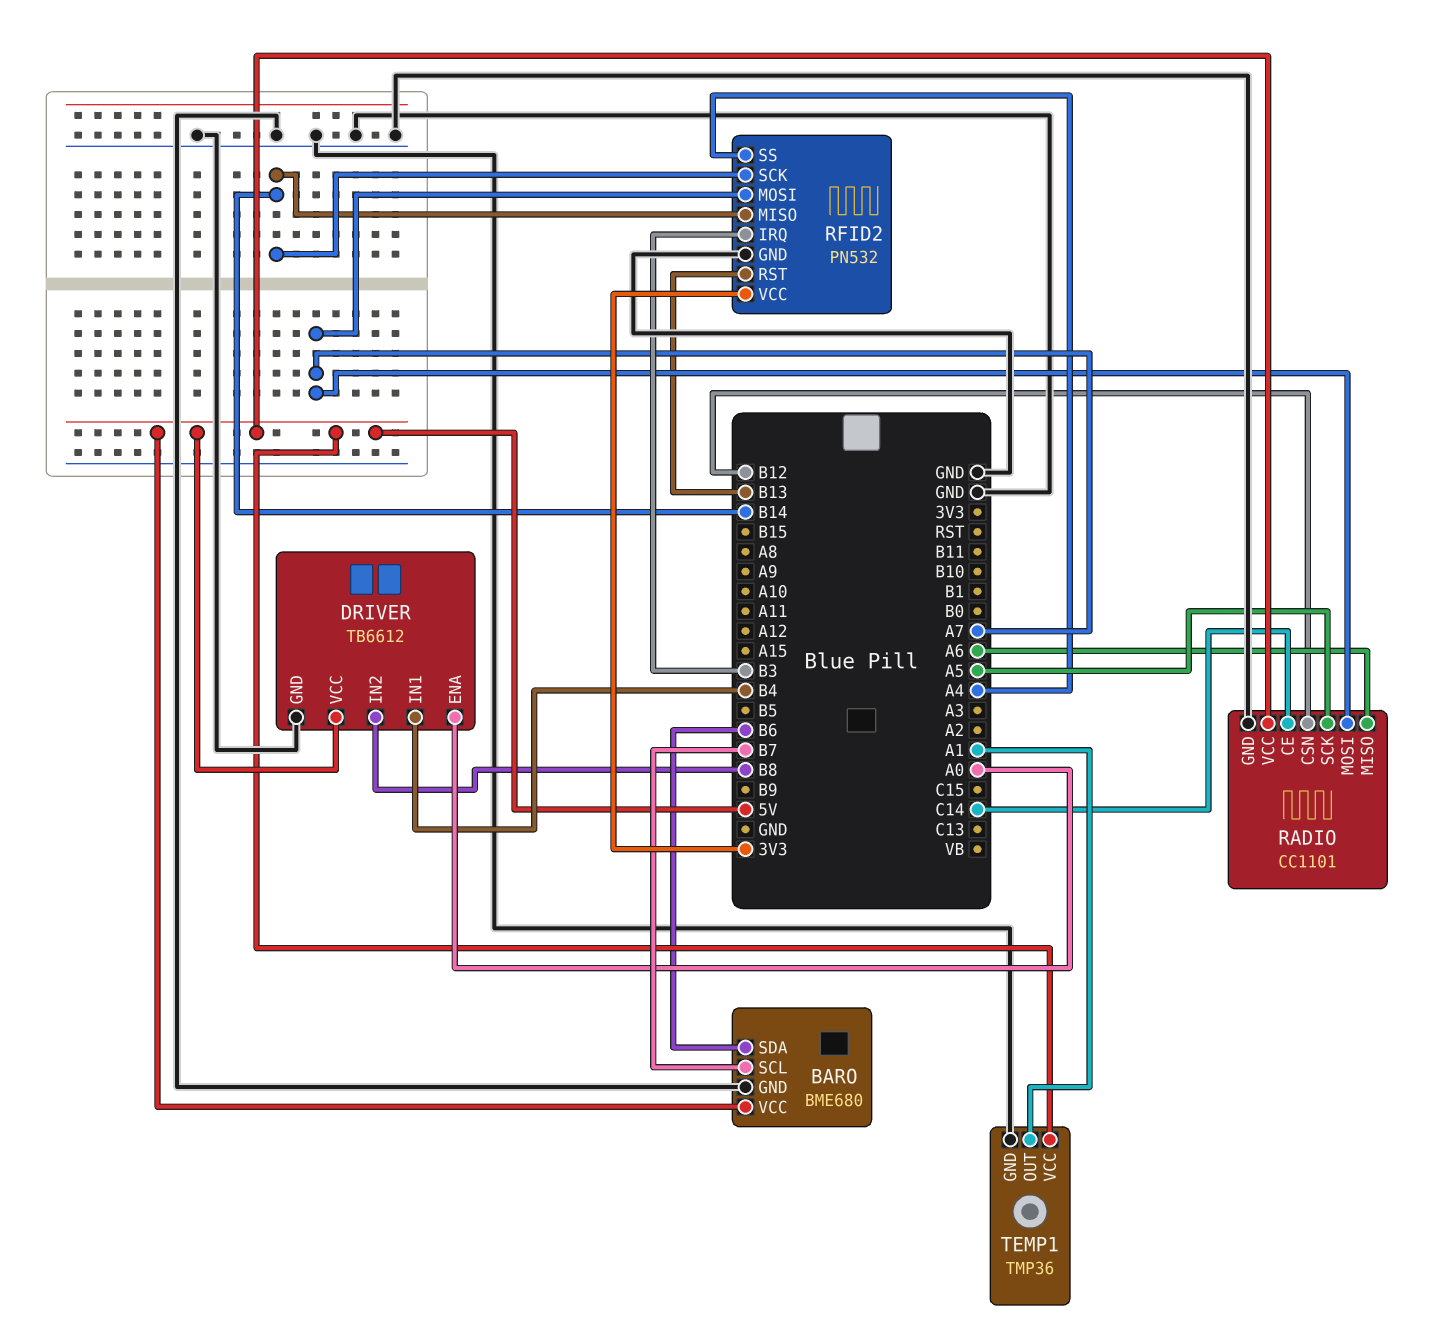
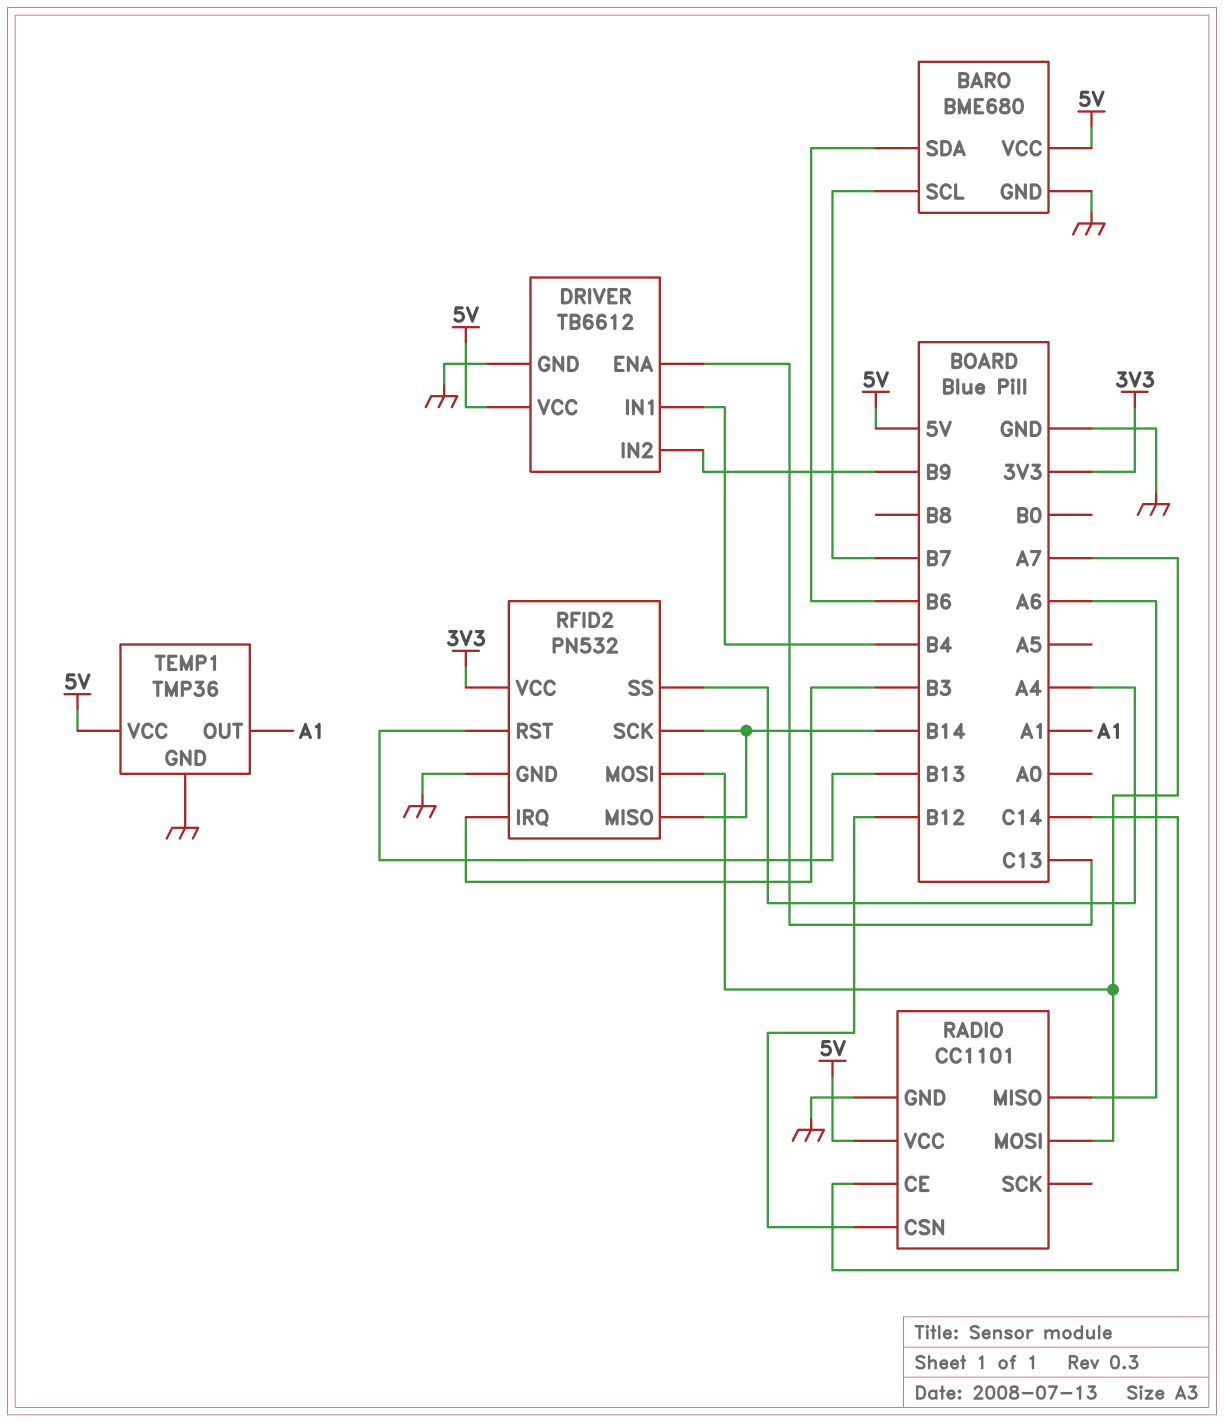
DRIVER pin ENA: A0 -> C13
DRIVER pin IN2: B8 -> B9
RADIO pin SCK: A5 -> none

